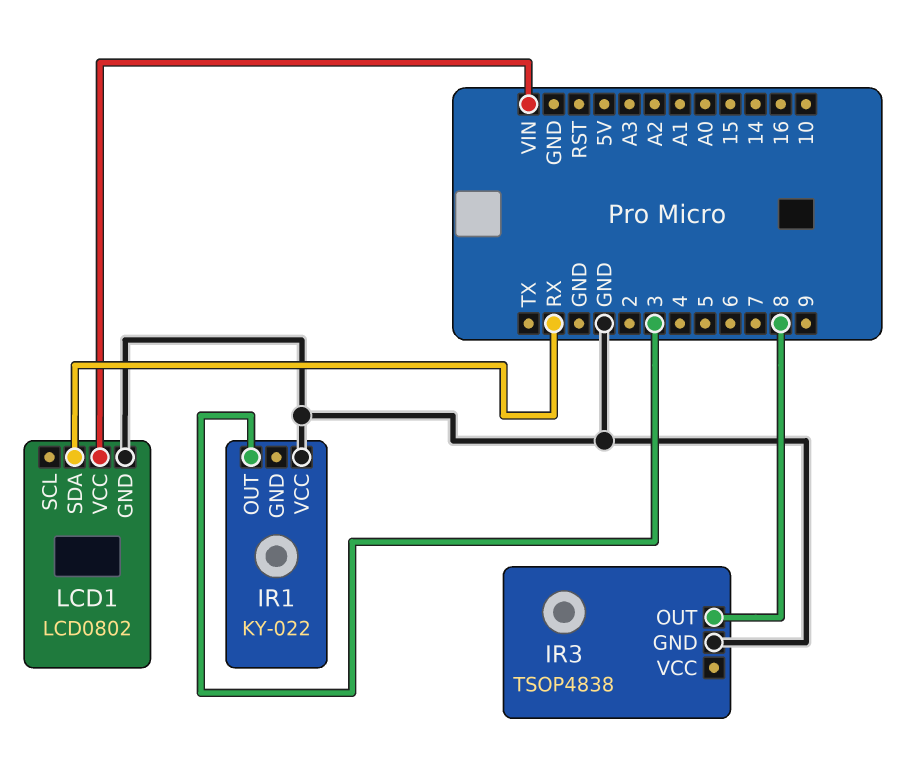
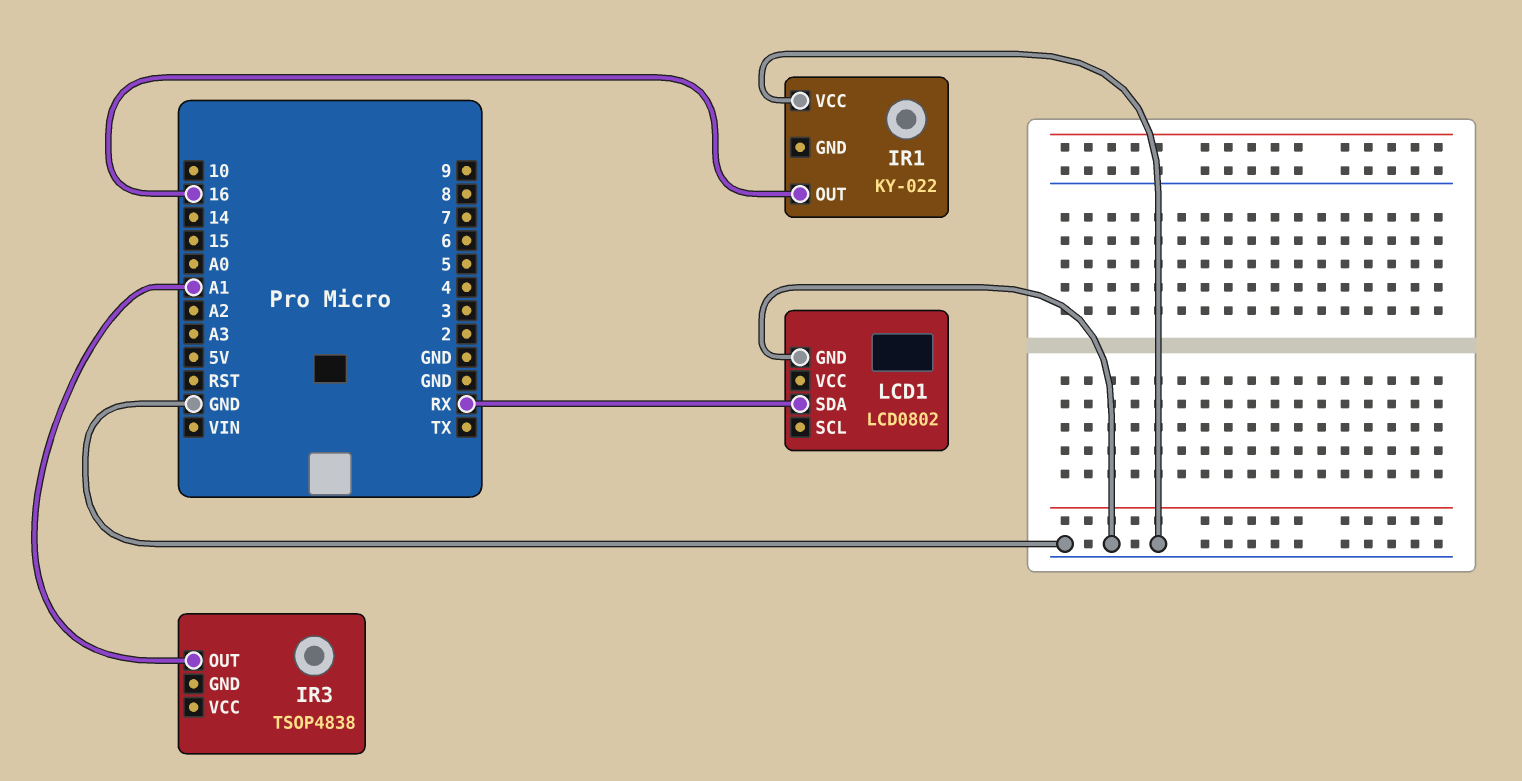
IR1 pin OUT: 3 -> 16
IR3 pin GND: GND -> none
IR3 pin OUT: 8 -> A1
LCD1 pin VCC: VIN -> none

